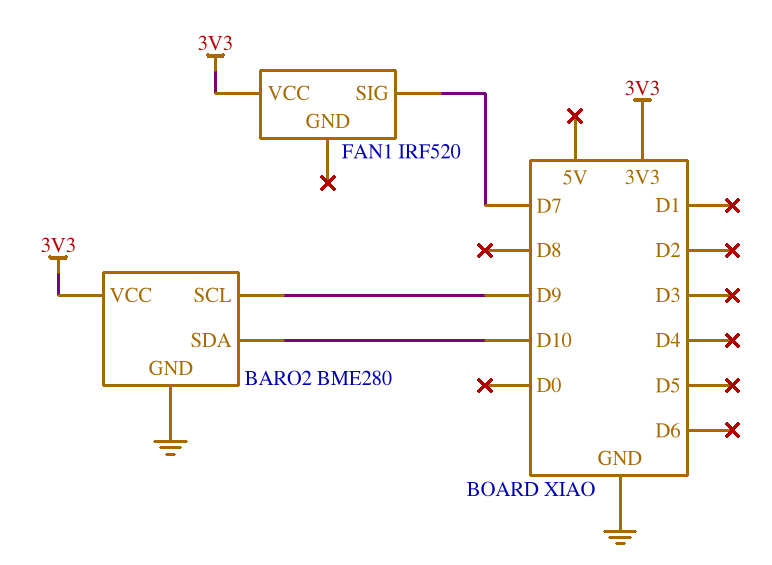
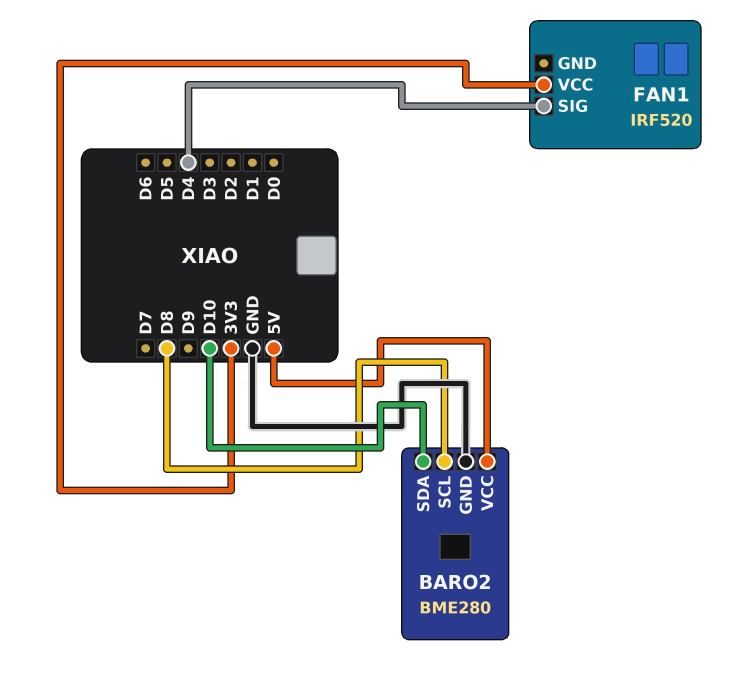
BARO2 pin SCL: D9 -> D8
BARO2 pin VCC: 3V3 -> 5V
FAN1 pin SIG: D7 -> D4

